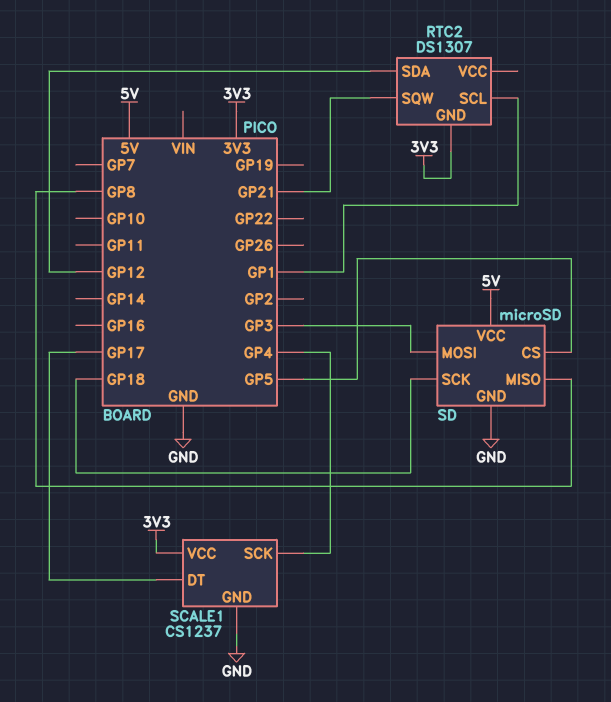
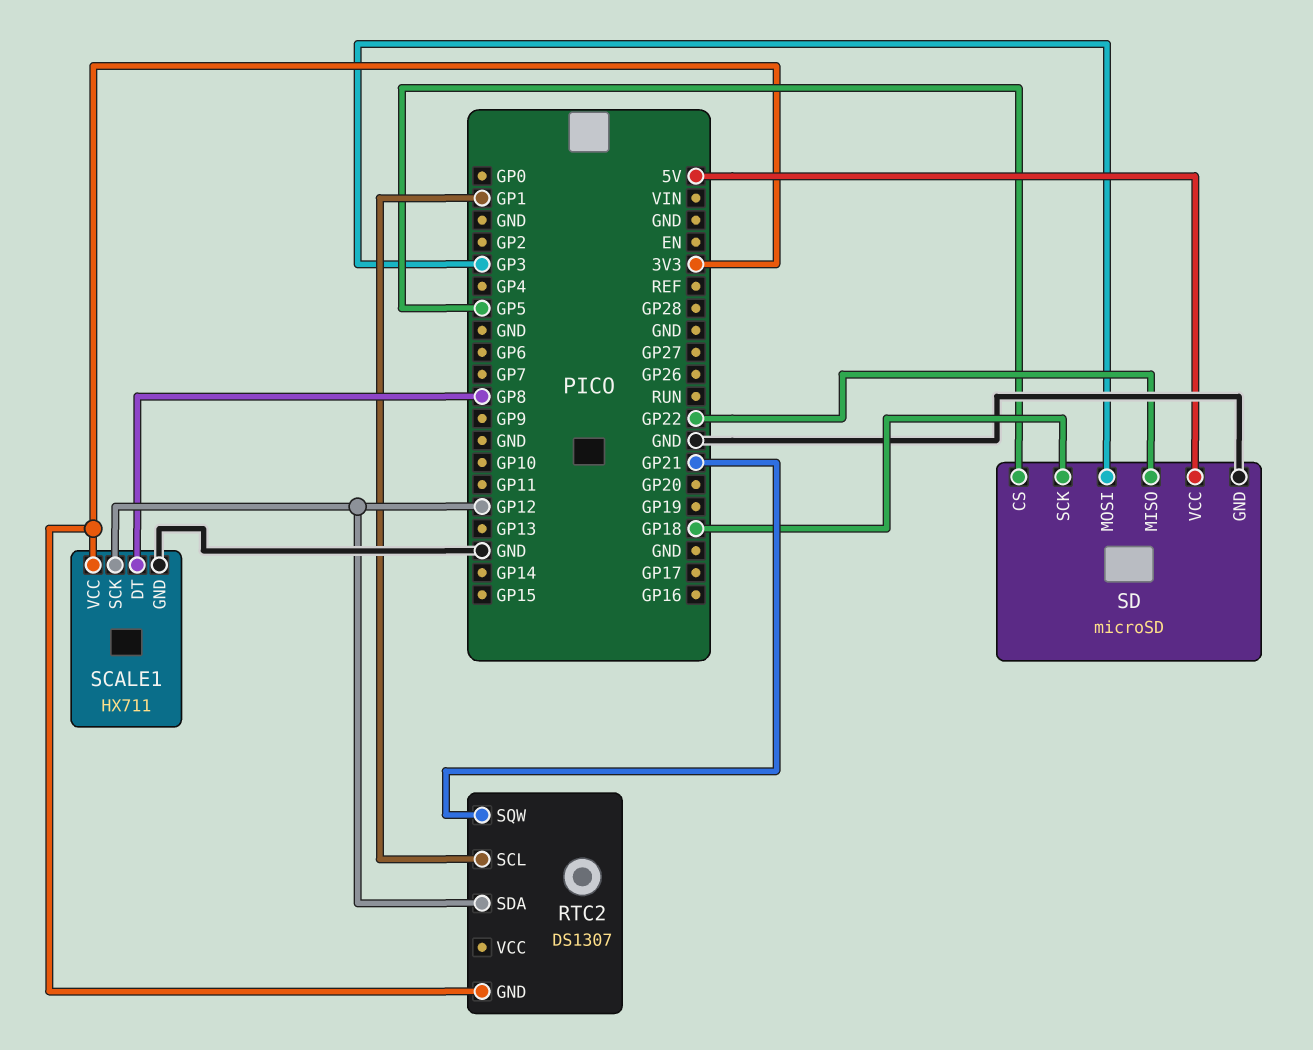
SCALE1: CS1237 -> HX711
SCALE1 pin DT: GP17 -> GP8
SCALE1 pin SCK: GP4 -> GP12
SD pin MISO: GP8 -> GP22

